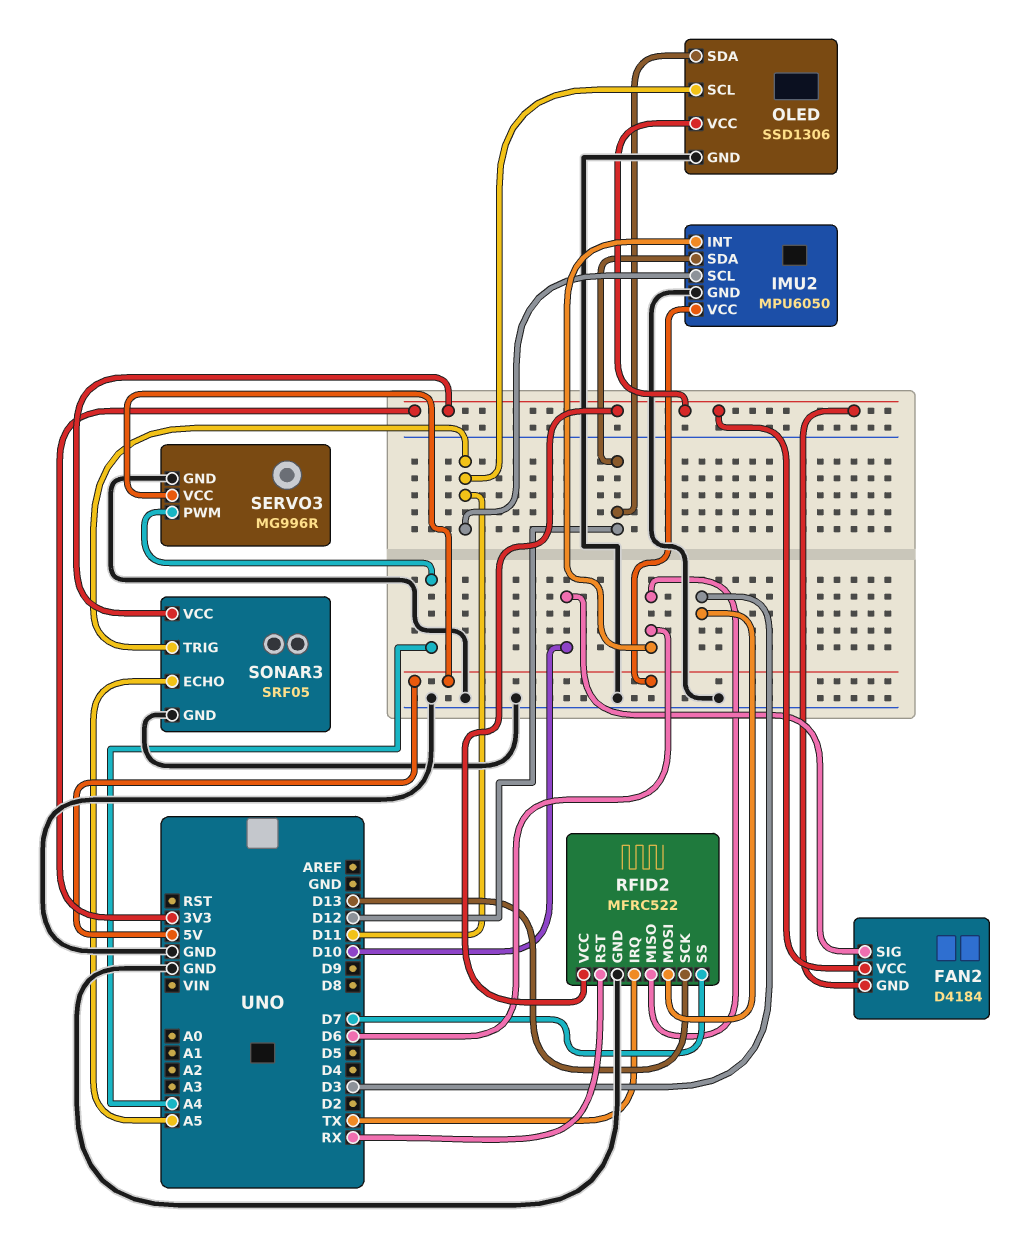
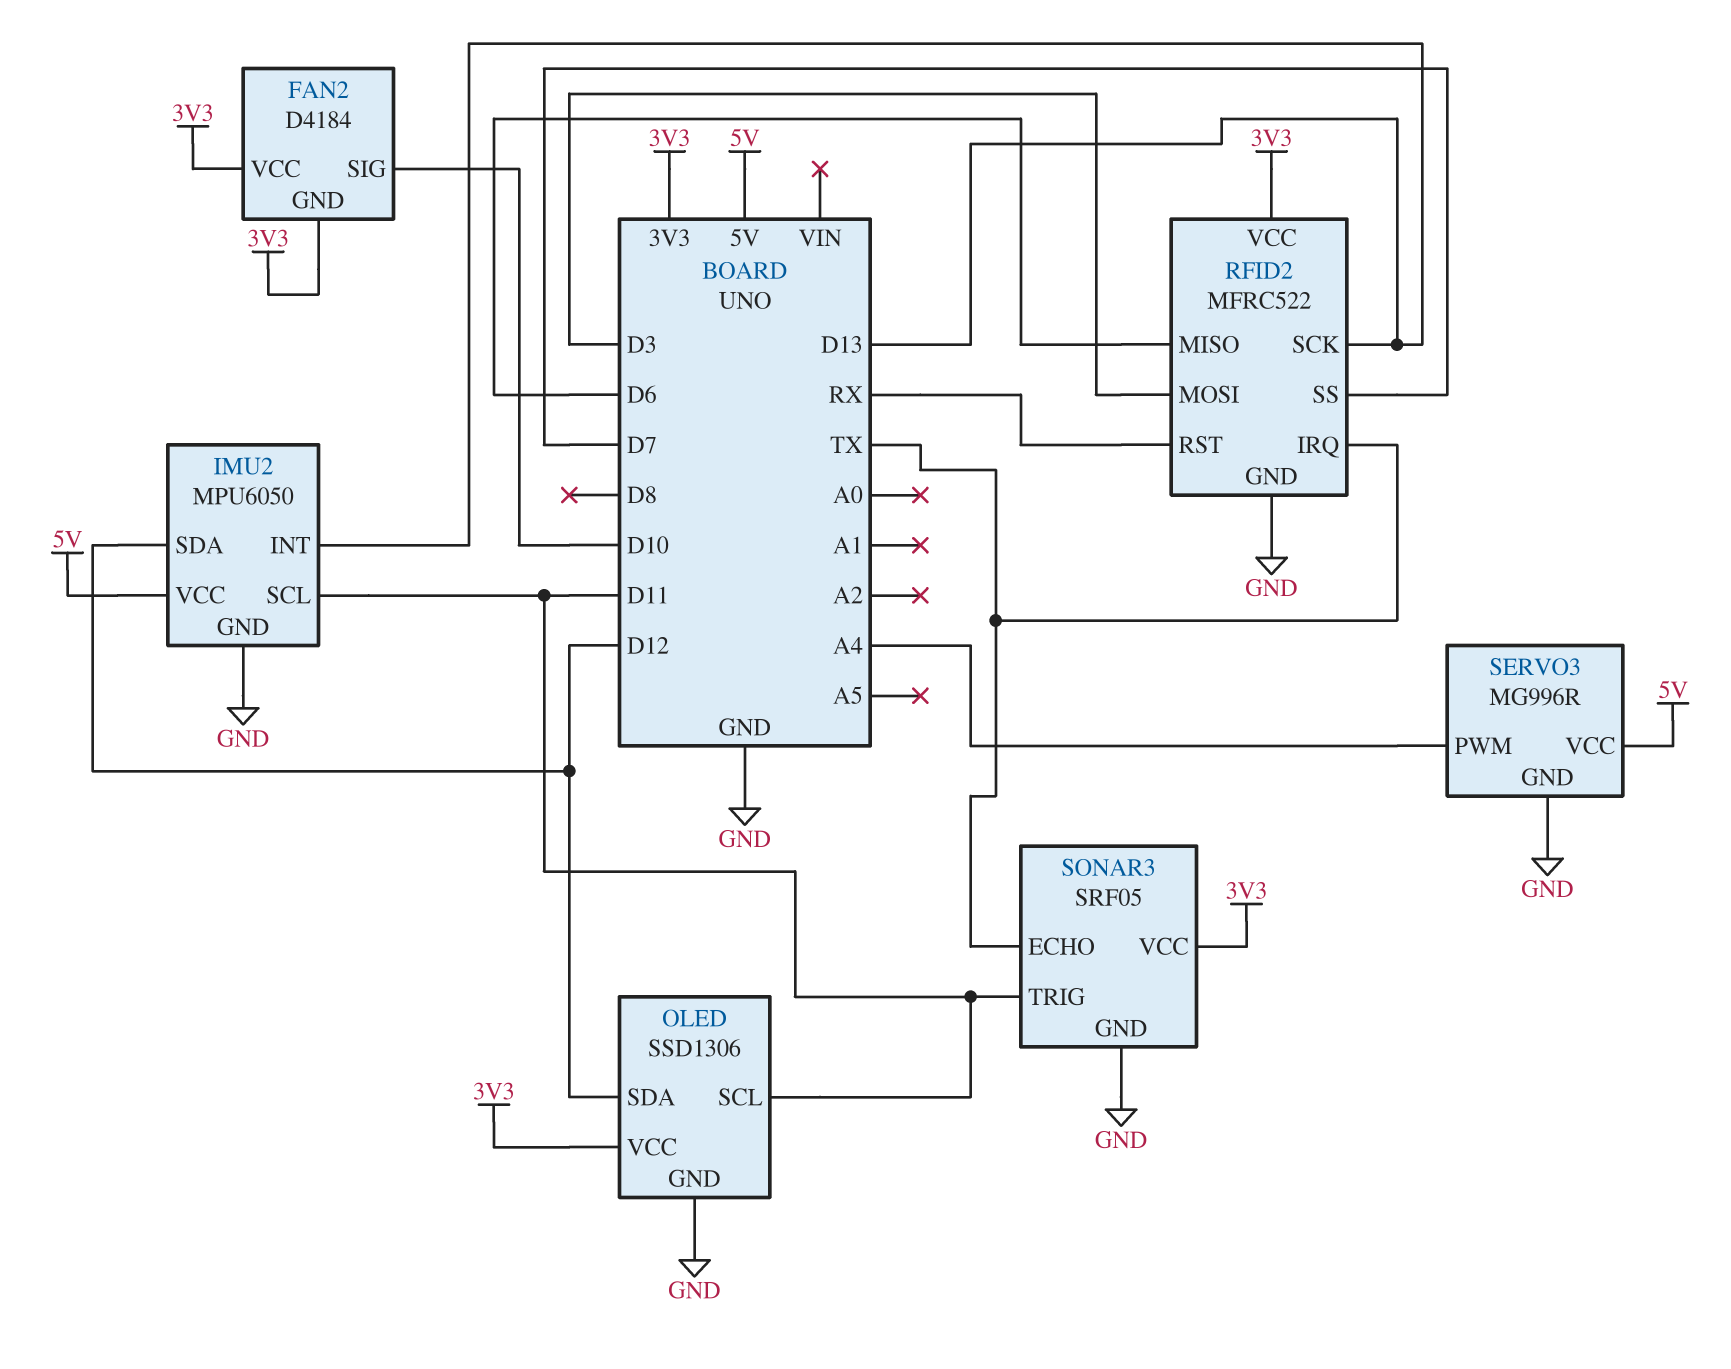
IMU2 pin INT: D6 -> D13
SONAR3 pin ECHO: A5 -> TX

